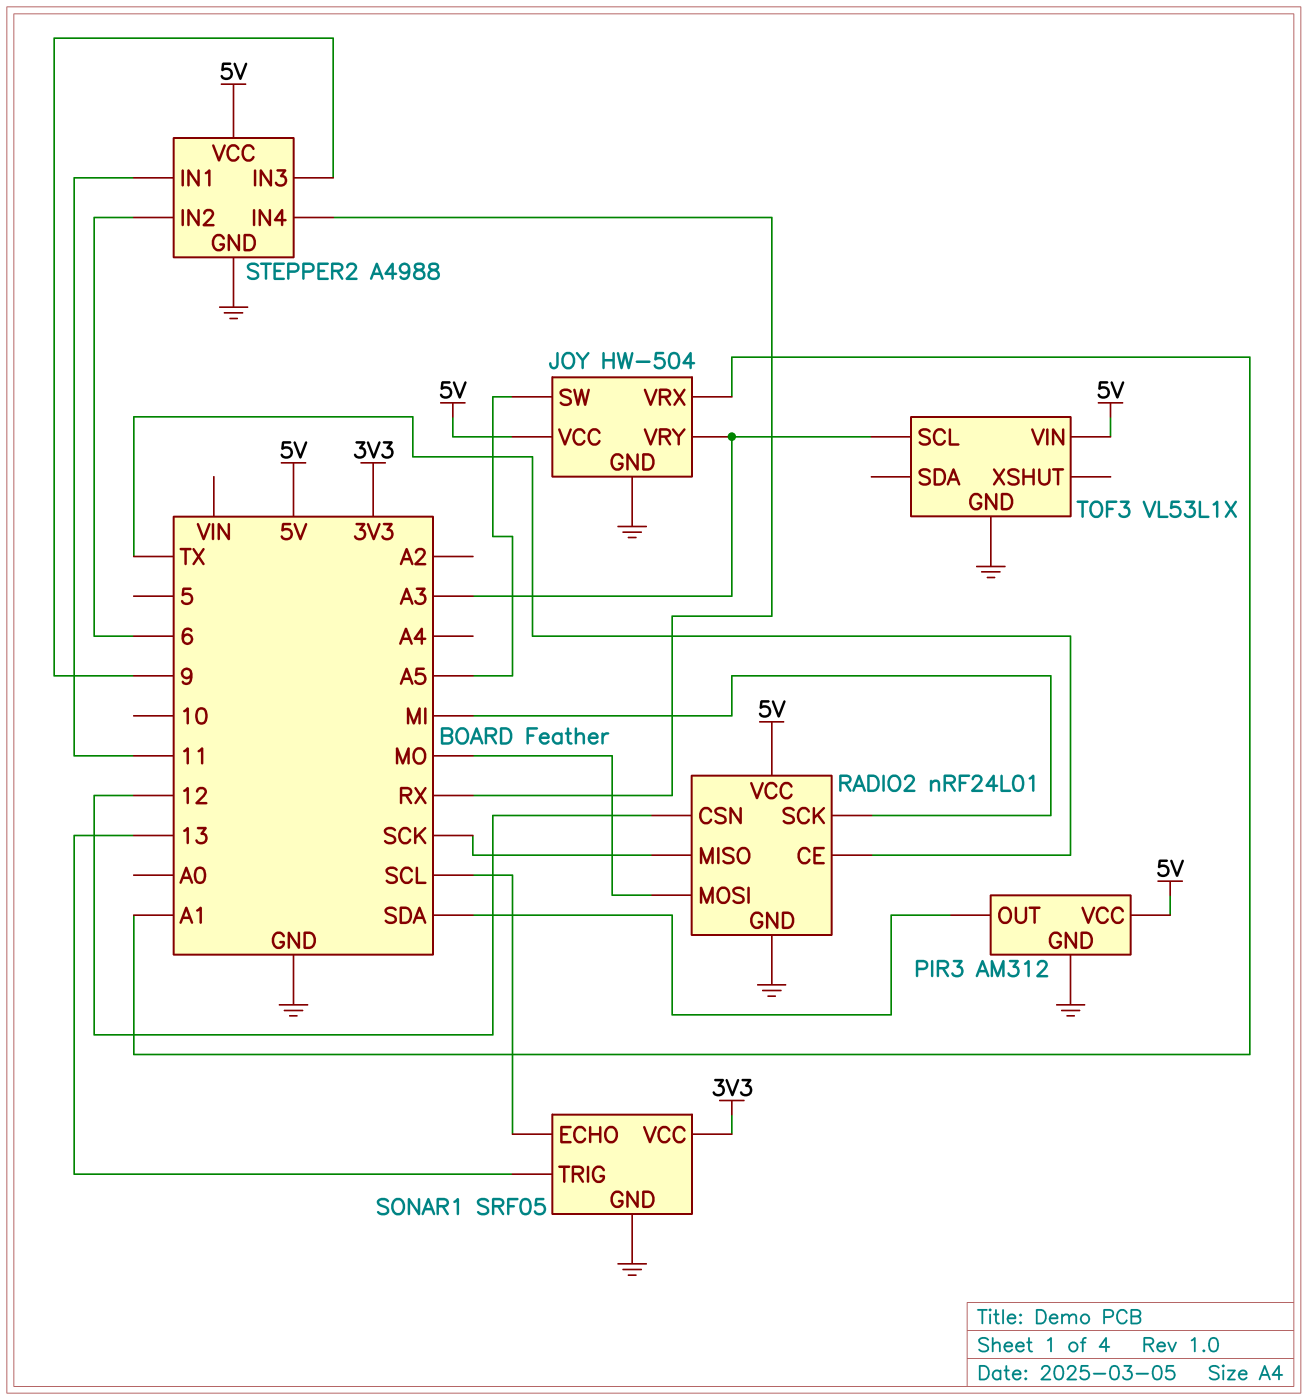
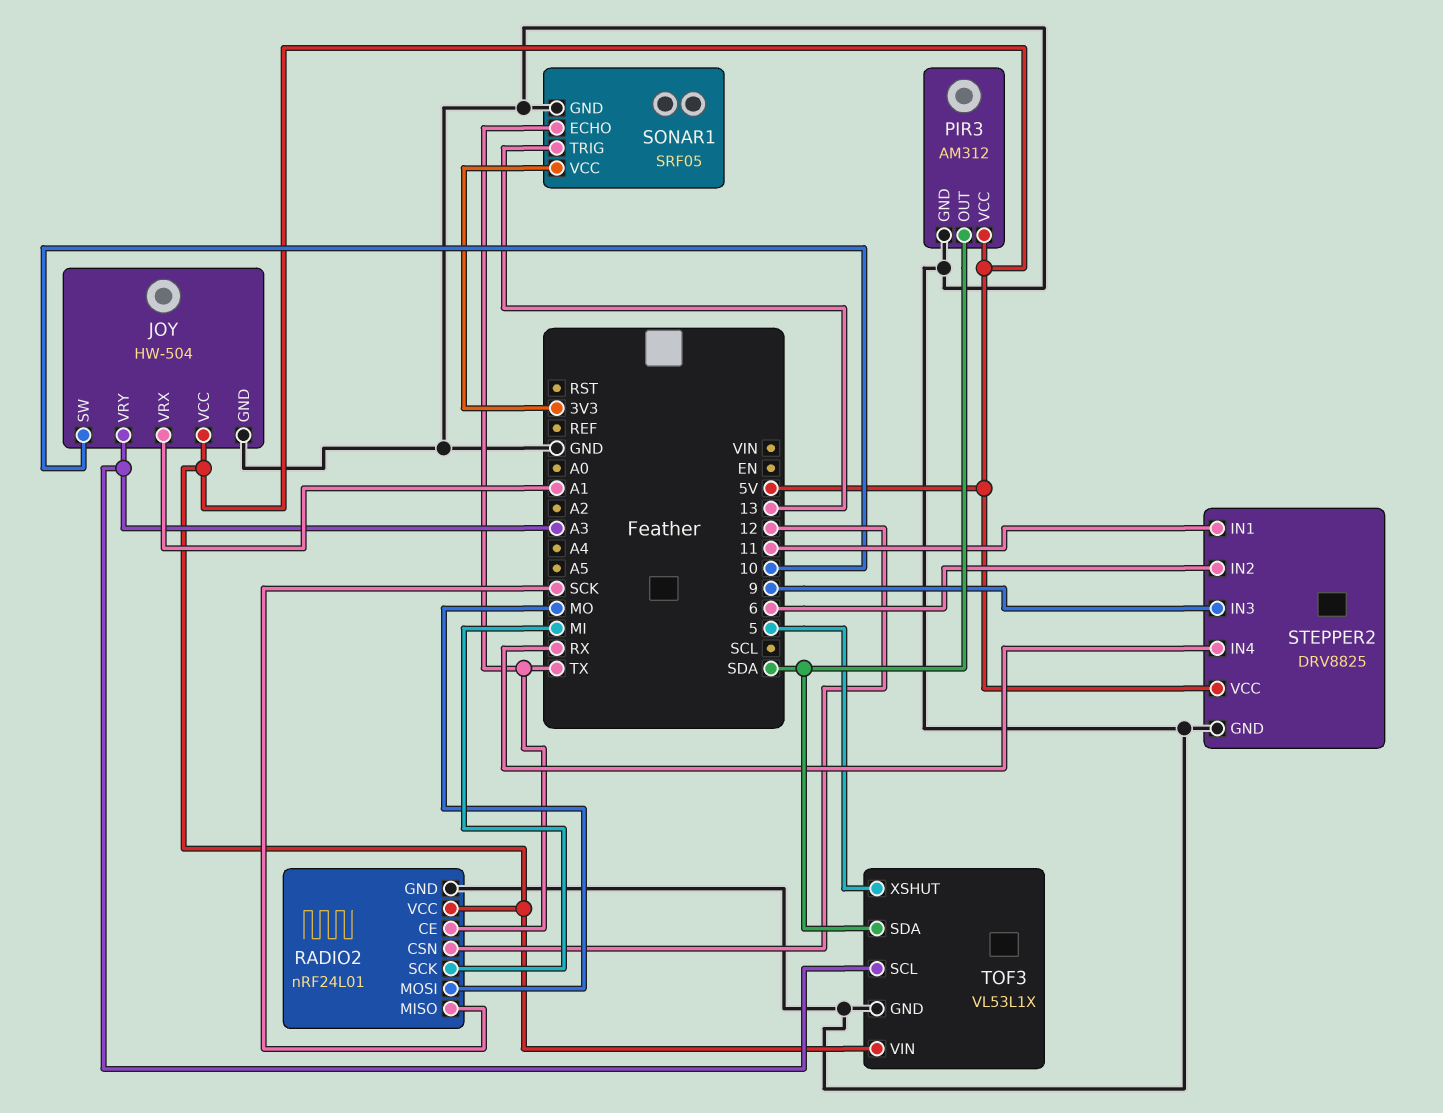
JOY pin SW: A5 -> 10
SONAR1 pin ECHO: SCL -> TX
STEPPER2: A4988 -> DRV8825
TOF3 pin SDA: none -> SDA
TOF3 pin XSHUT: none -> 5

